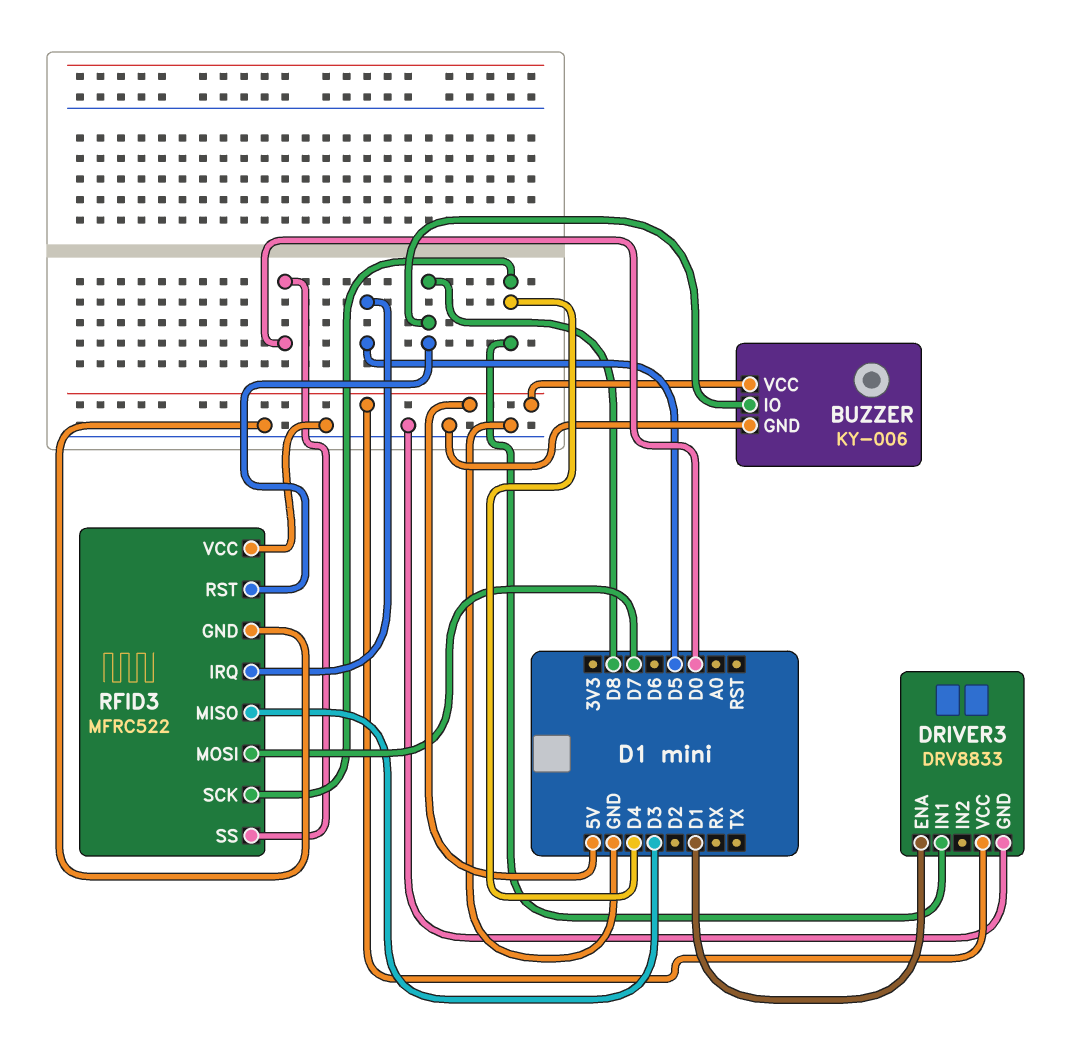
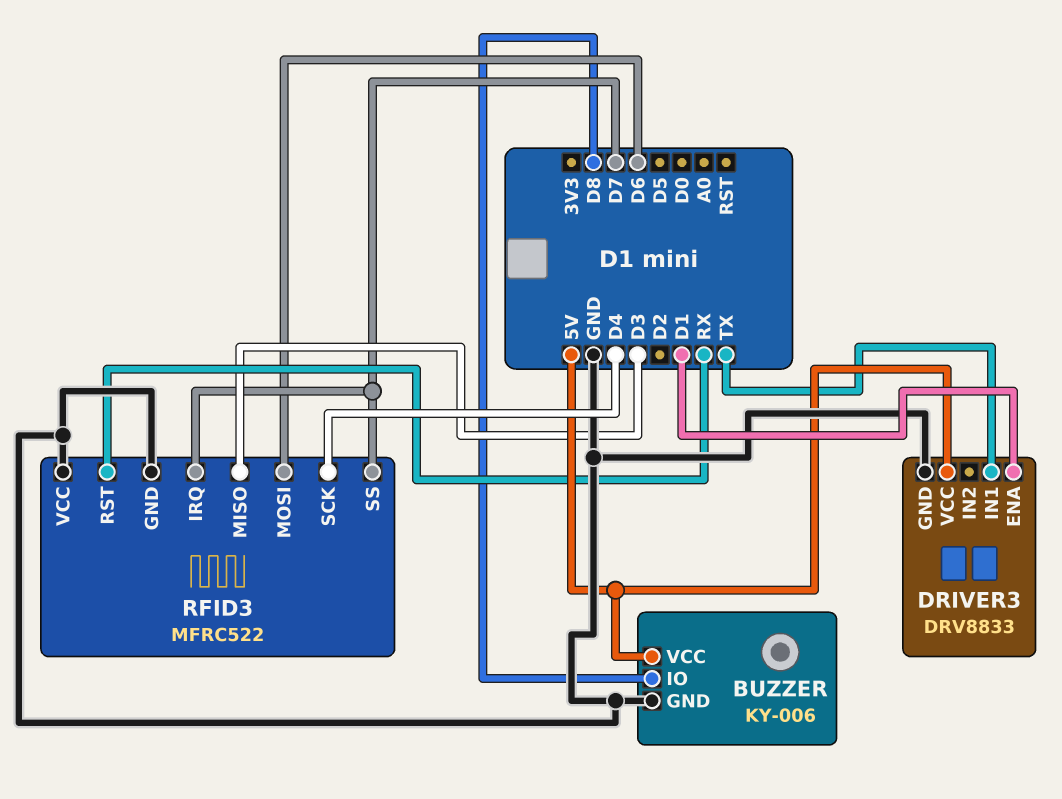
DRIVER3 pin IN1: D4 -> TX
RFID3 pin IRQ: D5 -> D7
RFID3 pin MOSI: D7 -> D6
RFID3 pin RST: D8 -> RX
RFID3 pin SS: D0 -> D7

